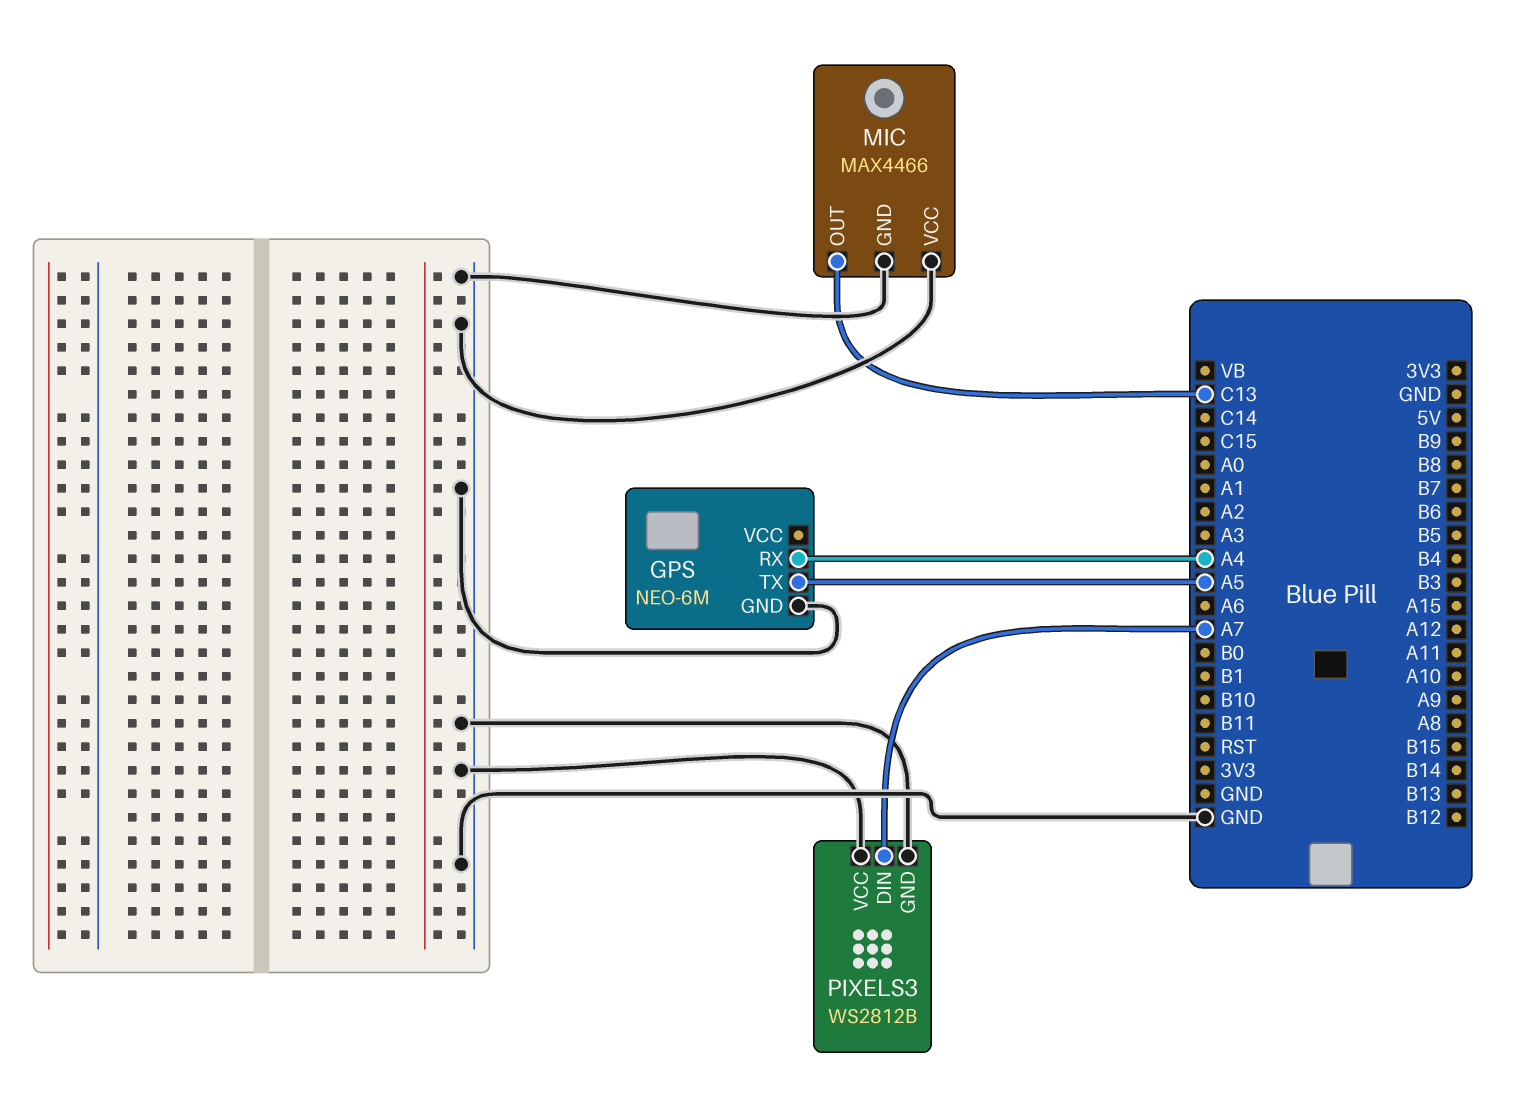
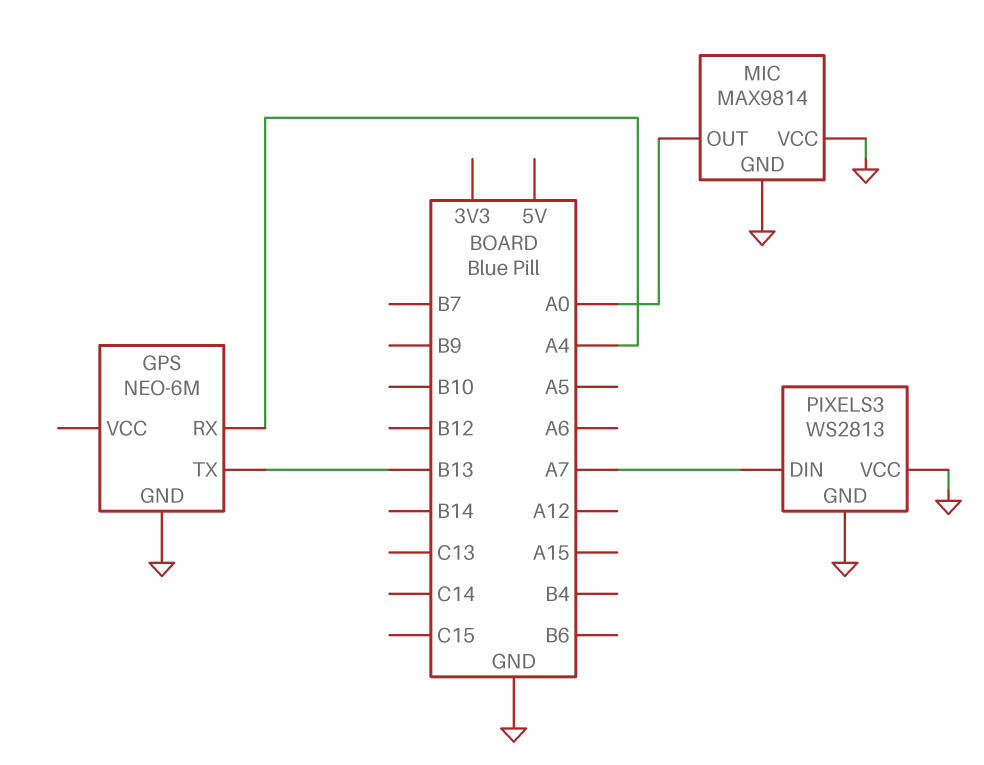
GPS pin TX: A5 -> B13
MIC: MAX4466 -> MAX9814
MIC pin OUT: C13 -> A0
PIXELS3: WS2812B -> WS2813

